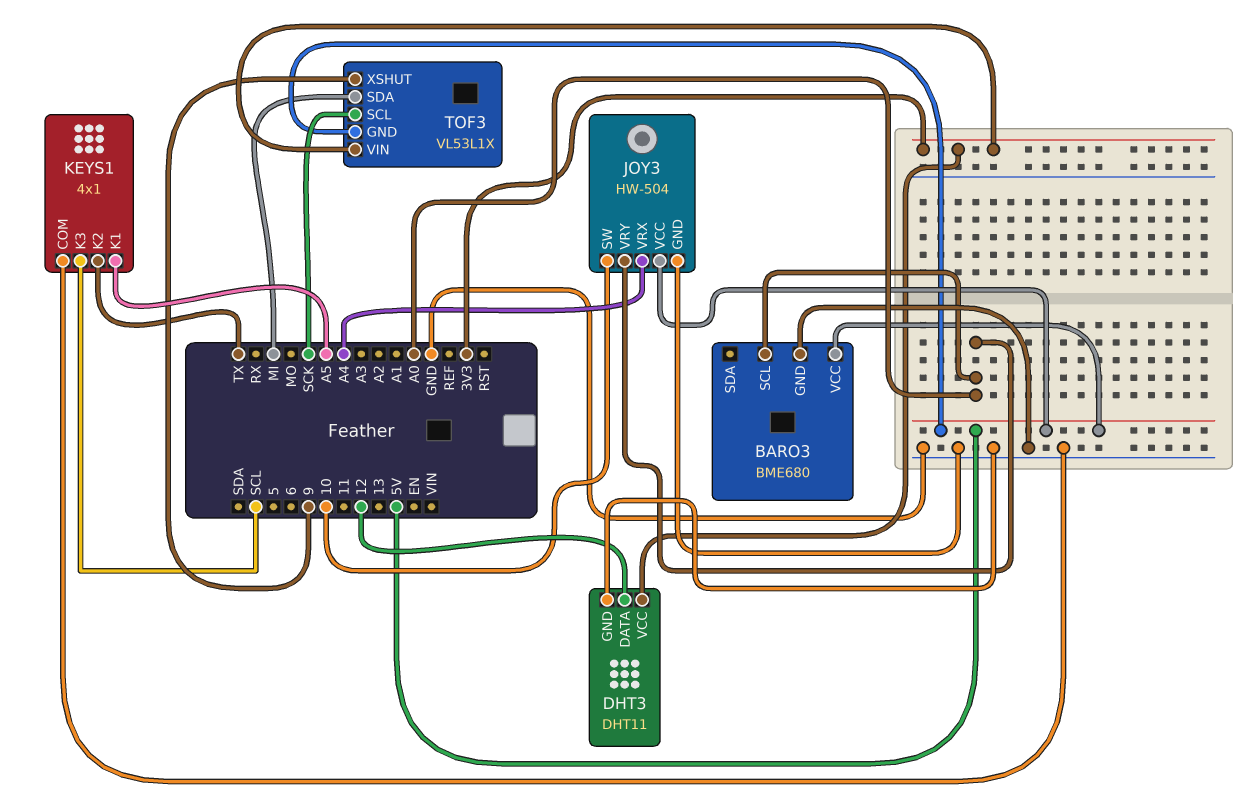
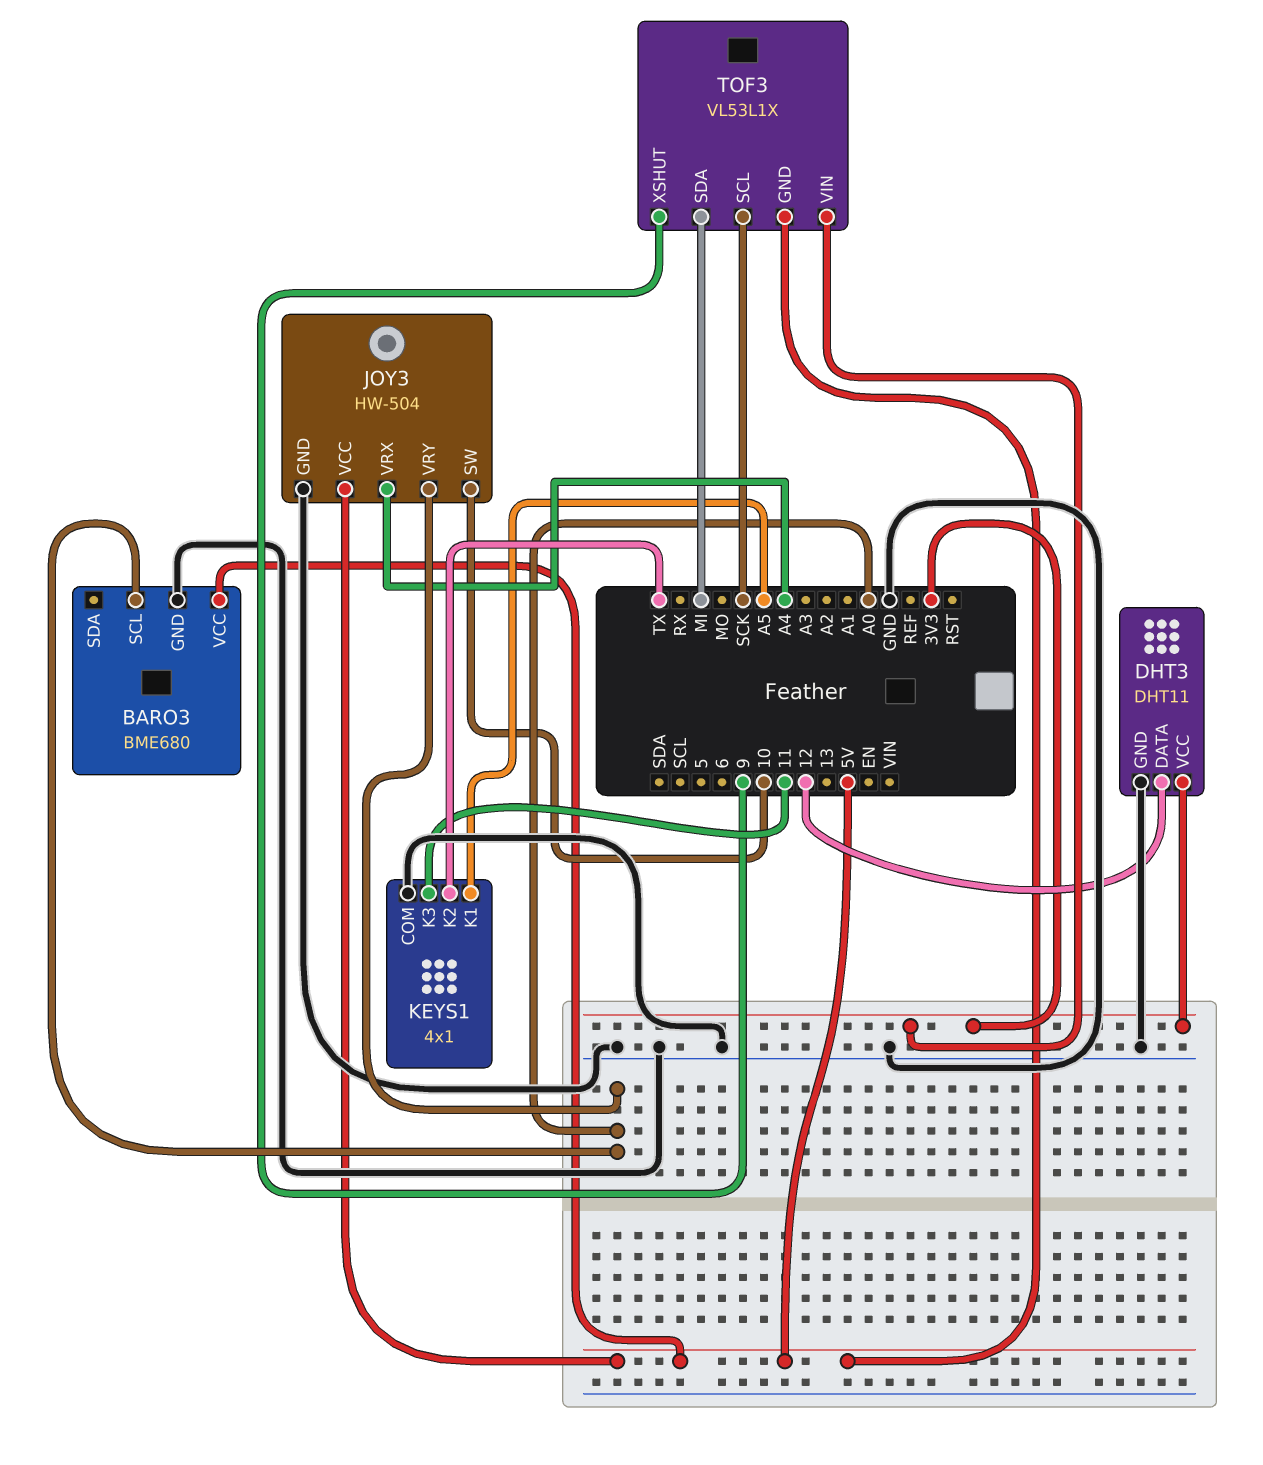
KEYS1 pin K3: SCL -> 11

